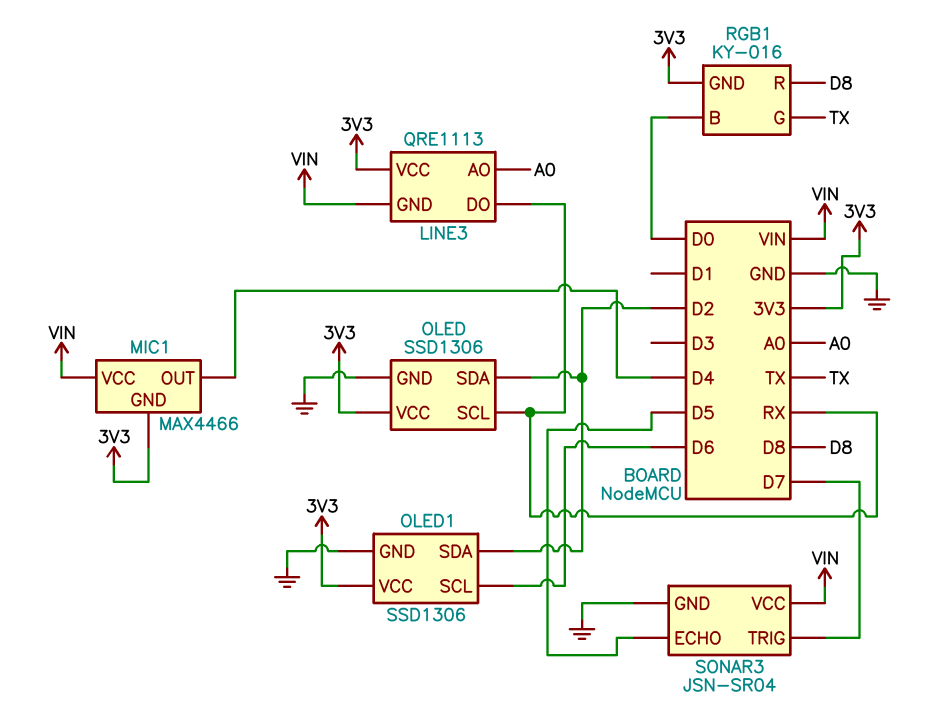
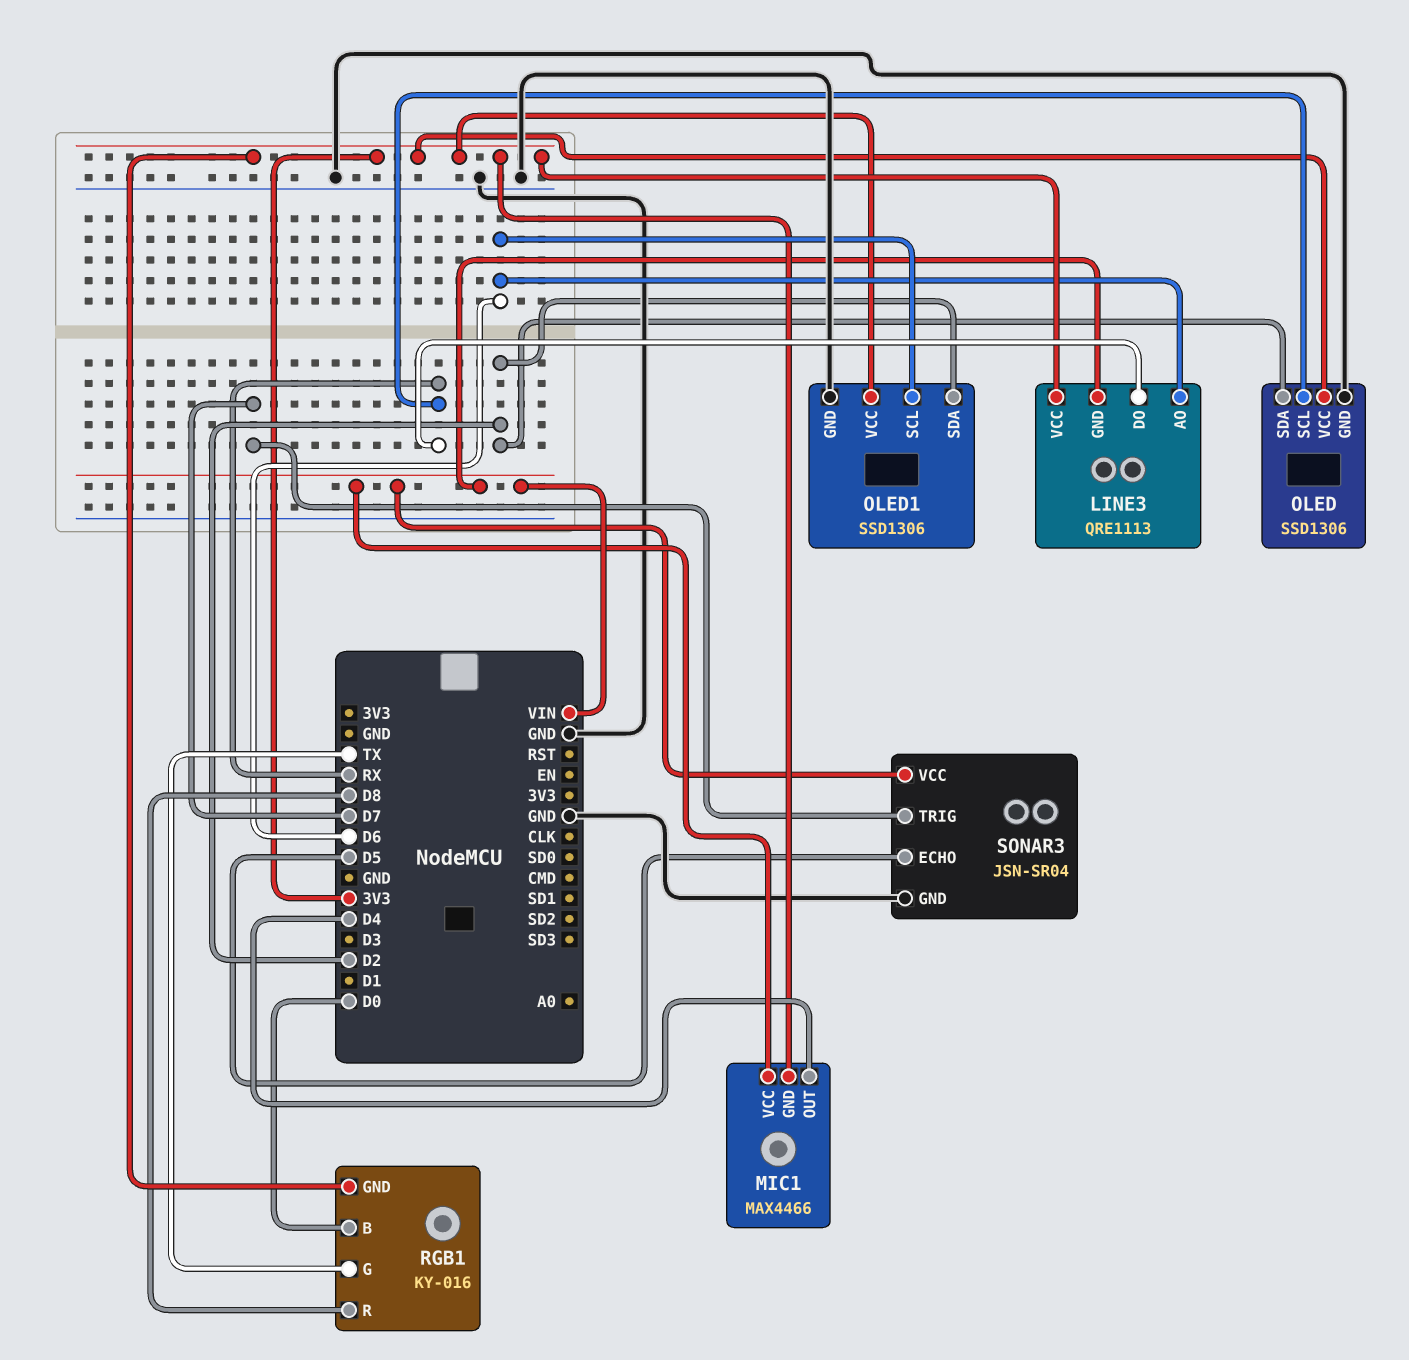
LINE3 pin AO: A0 -> D6

